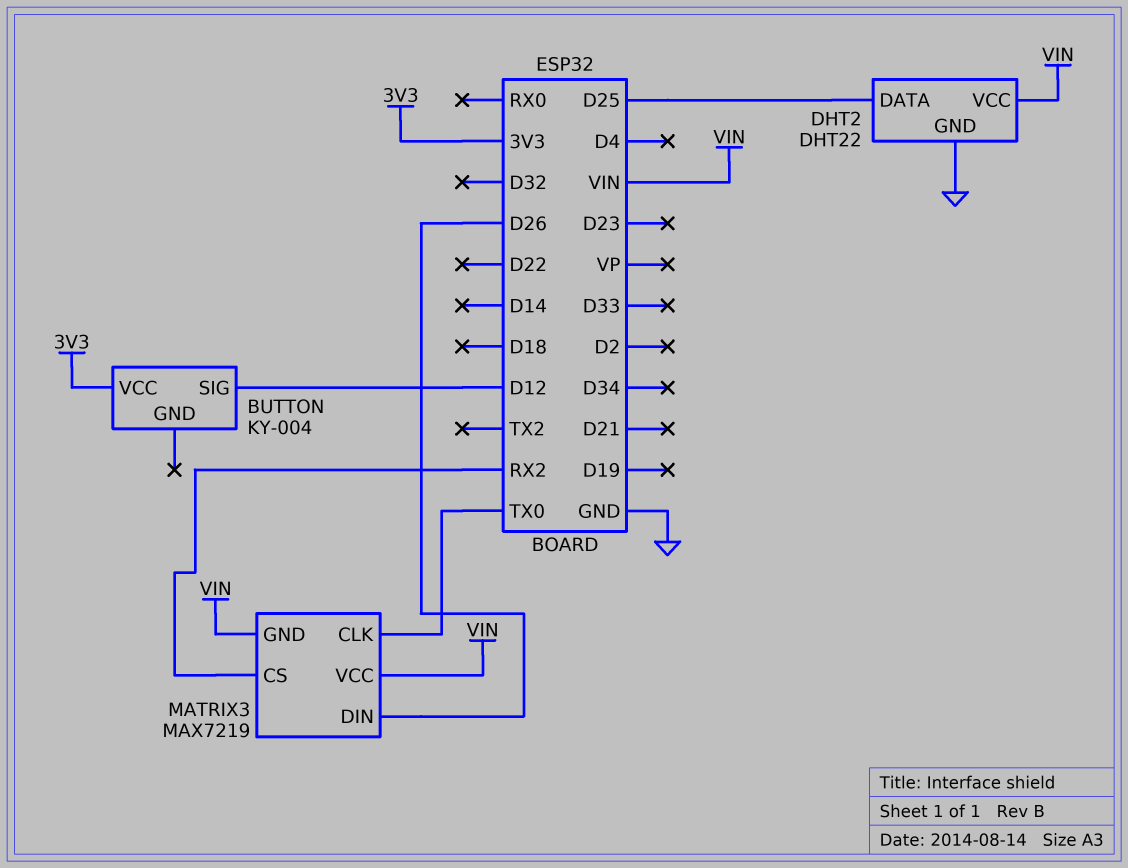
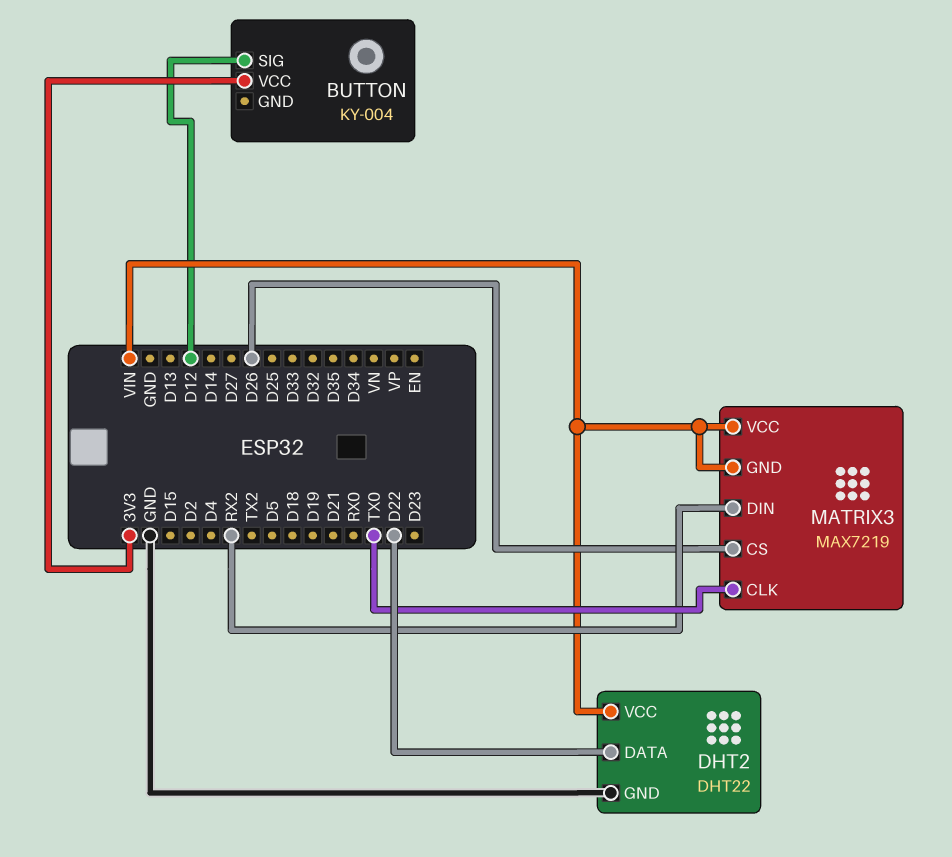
DHT2 pin DATA: D25 -> D22
MATRIX3 pin CS: RX2 -> D26
MATRIX3 pin DIN: D26 -> RX2

